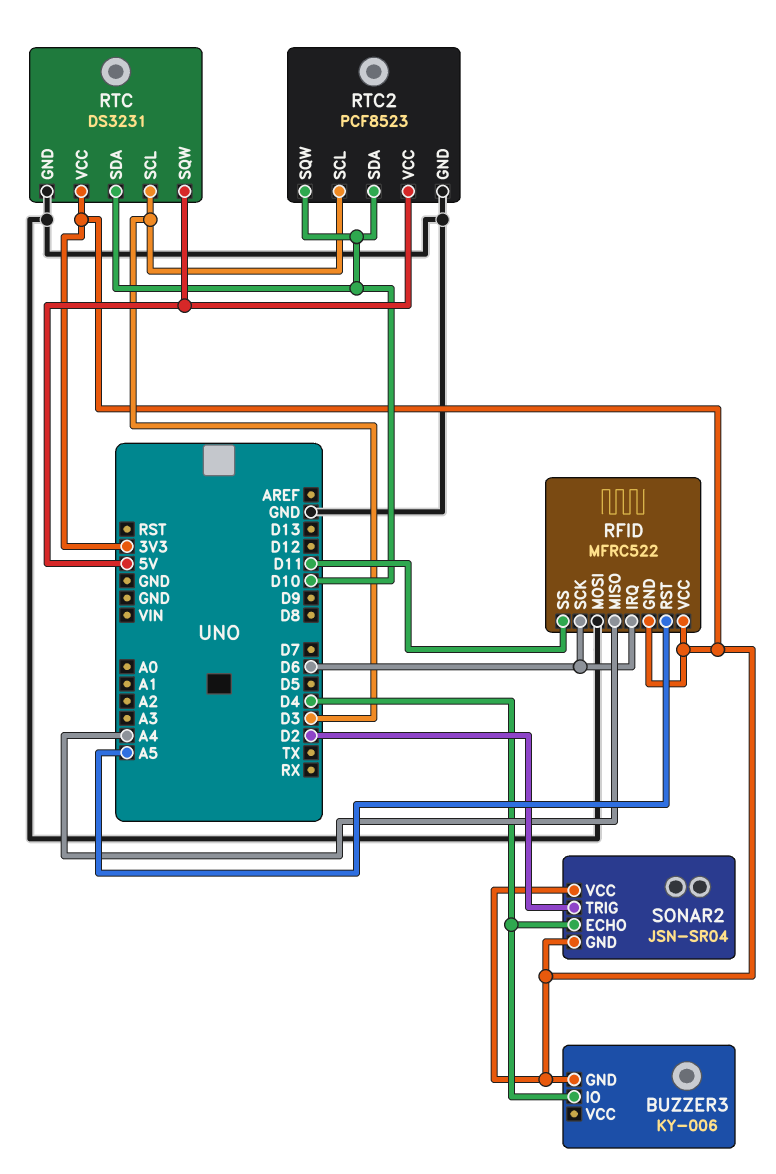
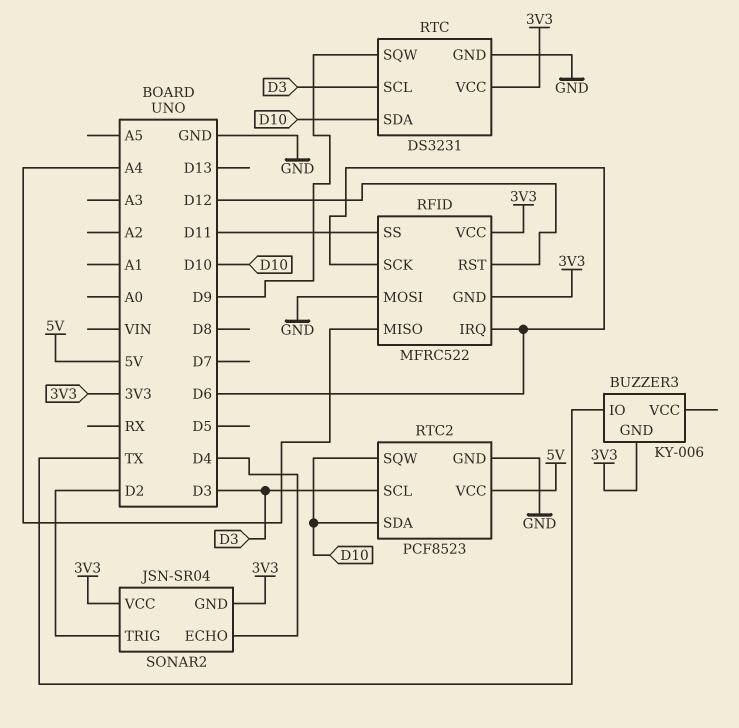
BUZZER3 pin IO: D4 -> TX
RFID pin RST: A5 -> D12
RTC pin SQW: 5V -> D9

